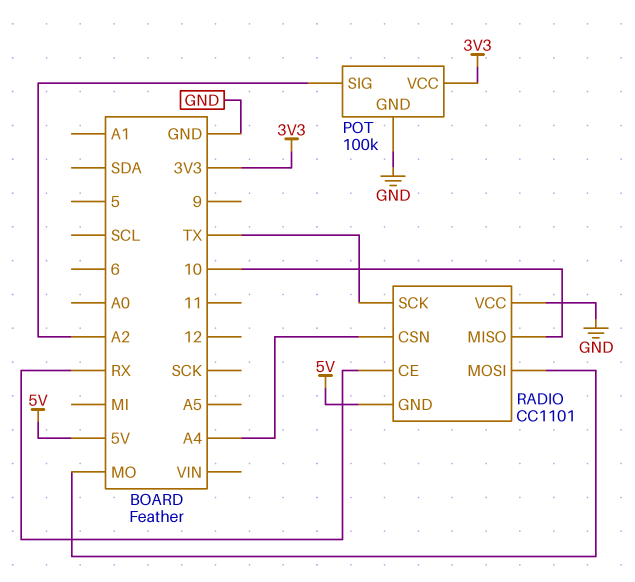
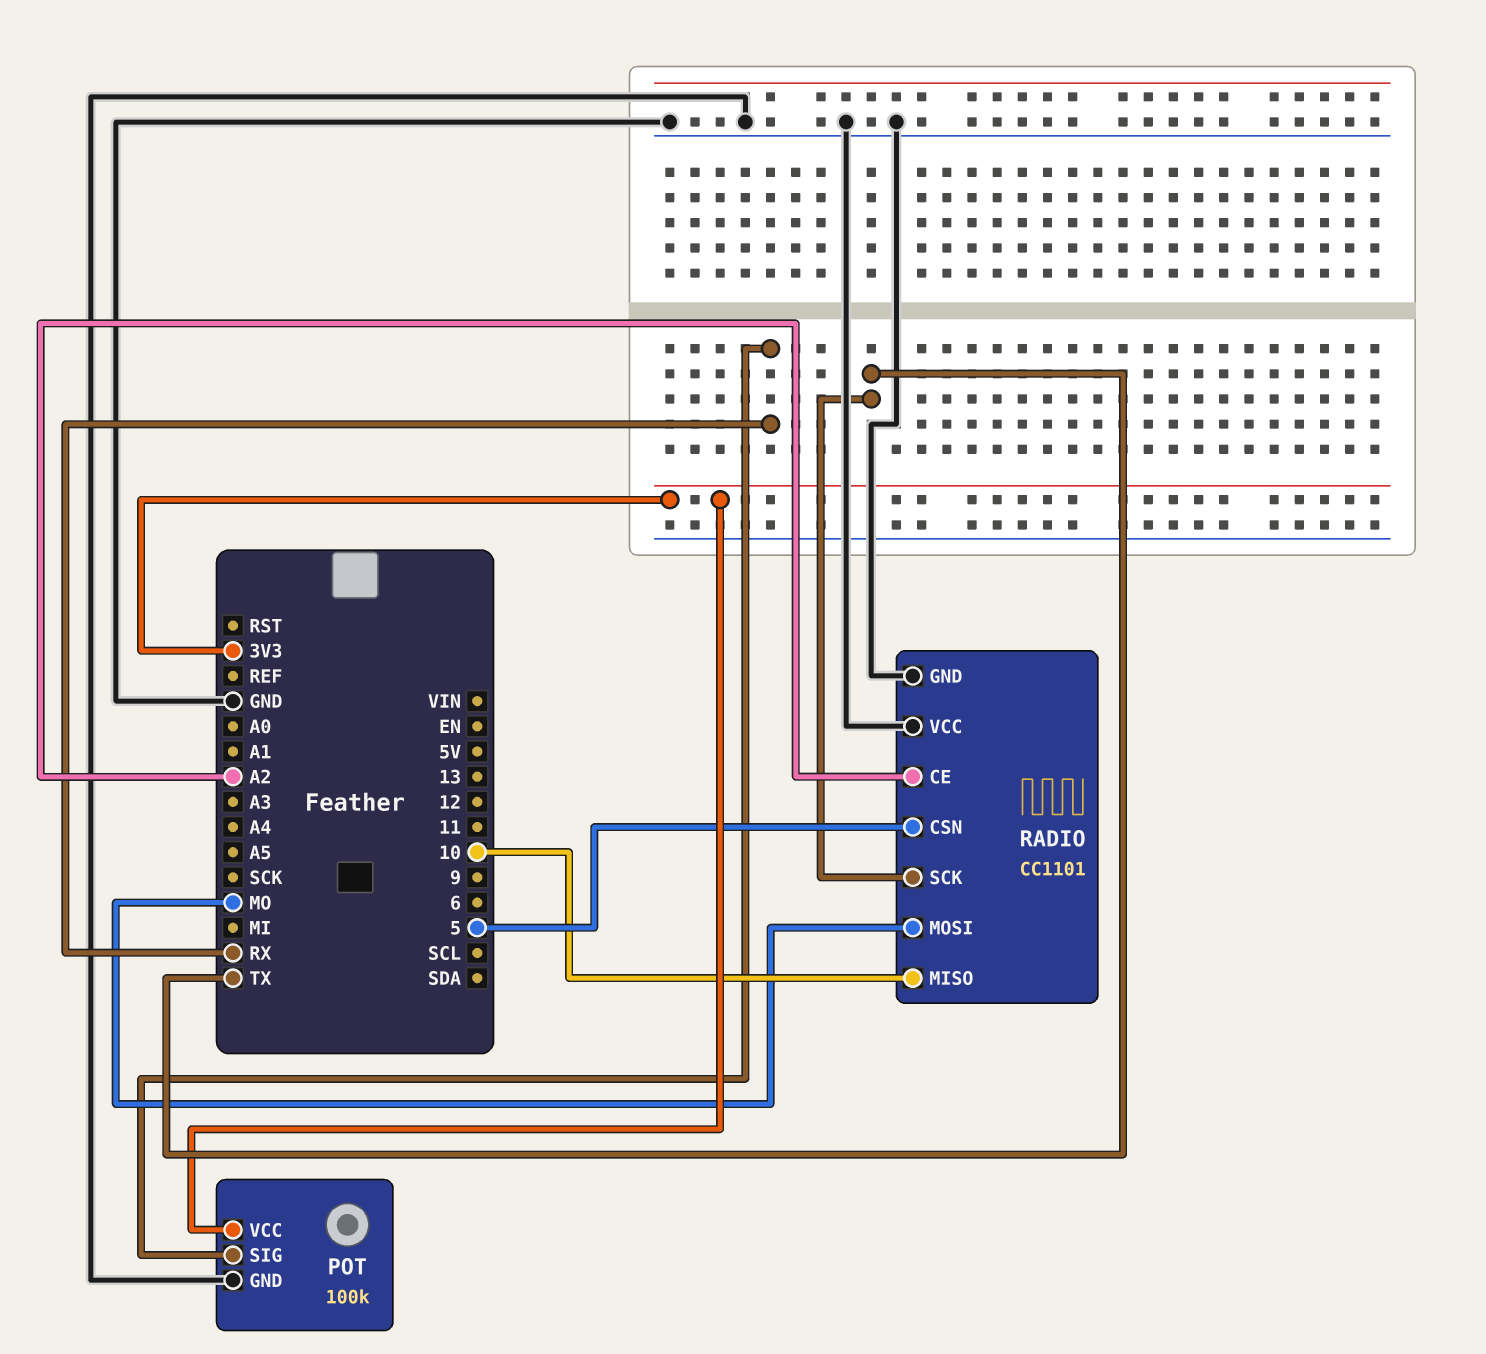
POT pin SIG: A2 -> RX
RADIO pin CE: RX -> A2
RADIO pin CSN: A4 -> 5
RADIO pin GND: 5V -> GND

